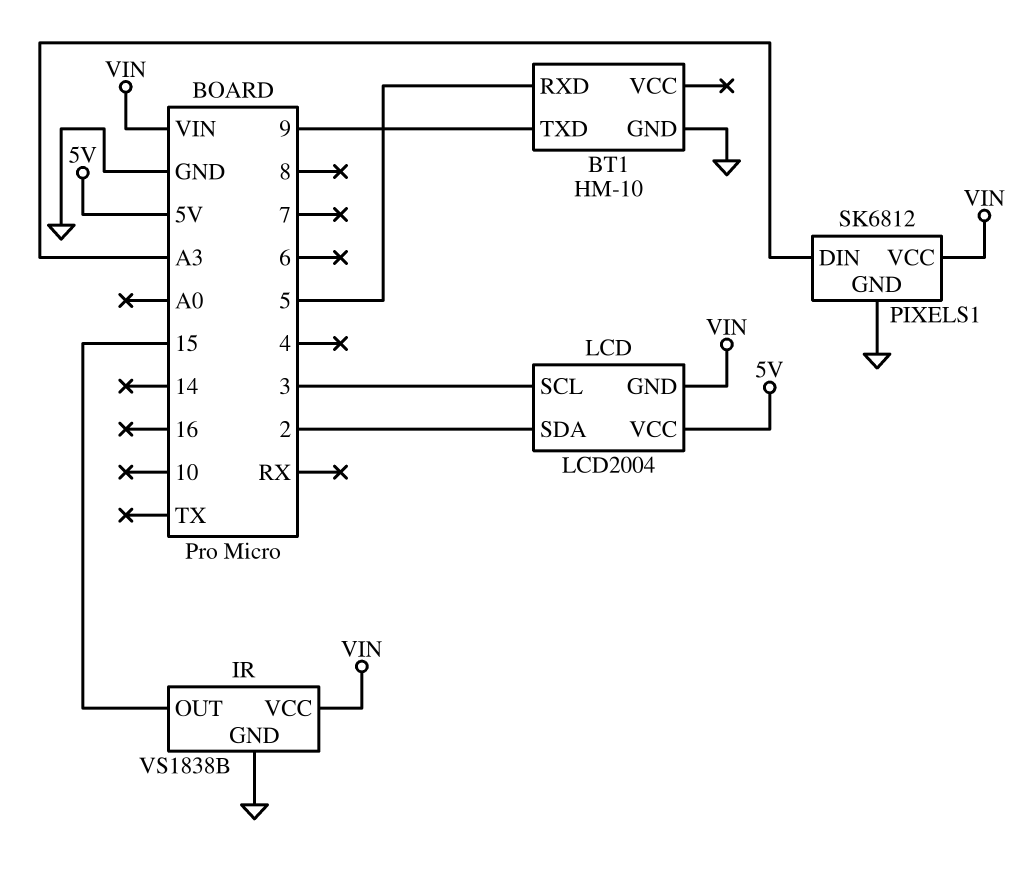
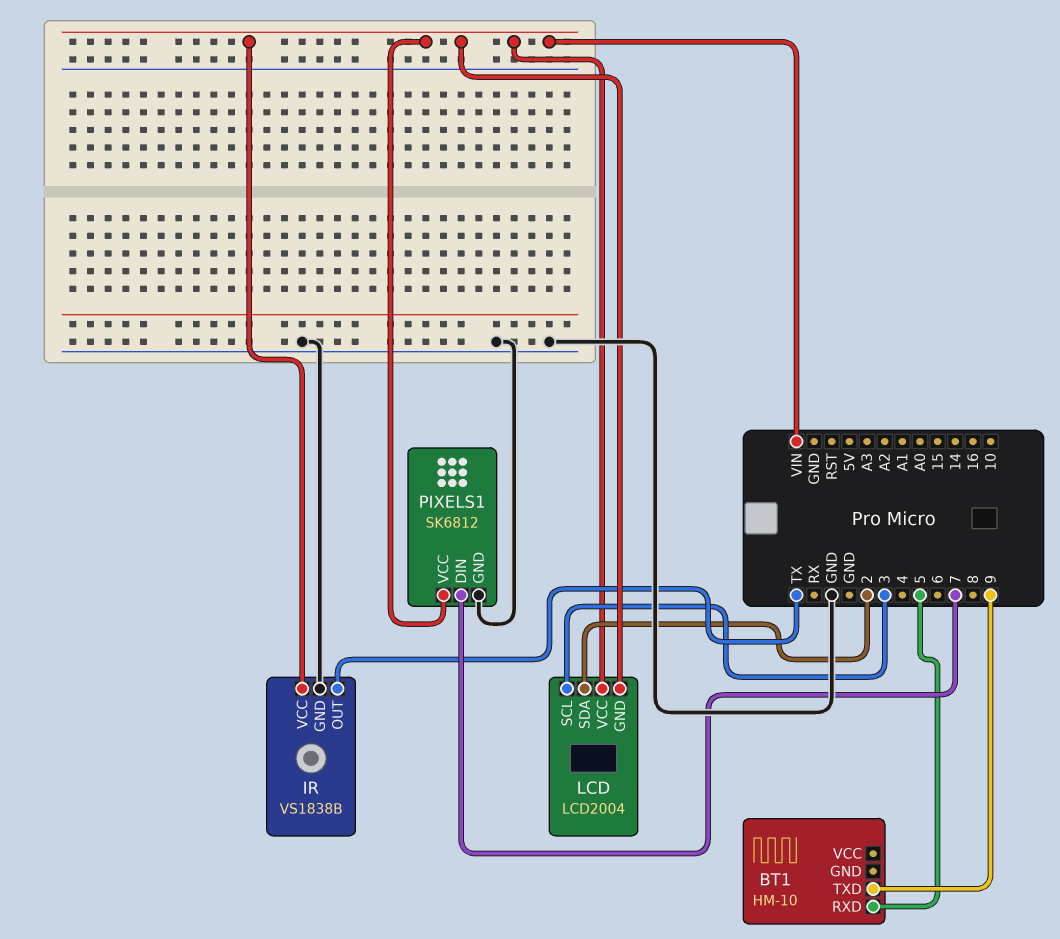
BT1 pin GND: GND -> none
IR pin OUT: 15 -> TX
LCD pin VCC: 5V -> VIN
PIXELS1 pin DIN: A3 -> 7

